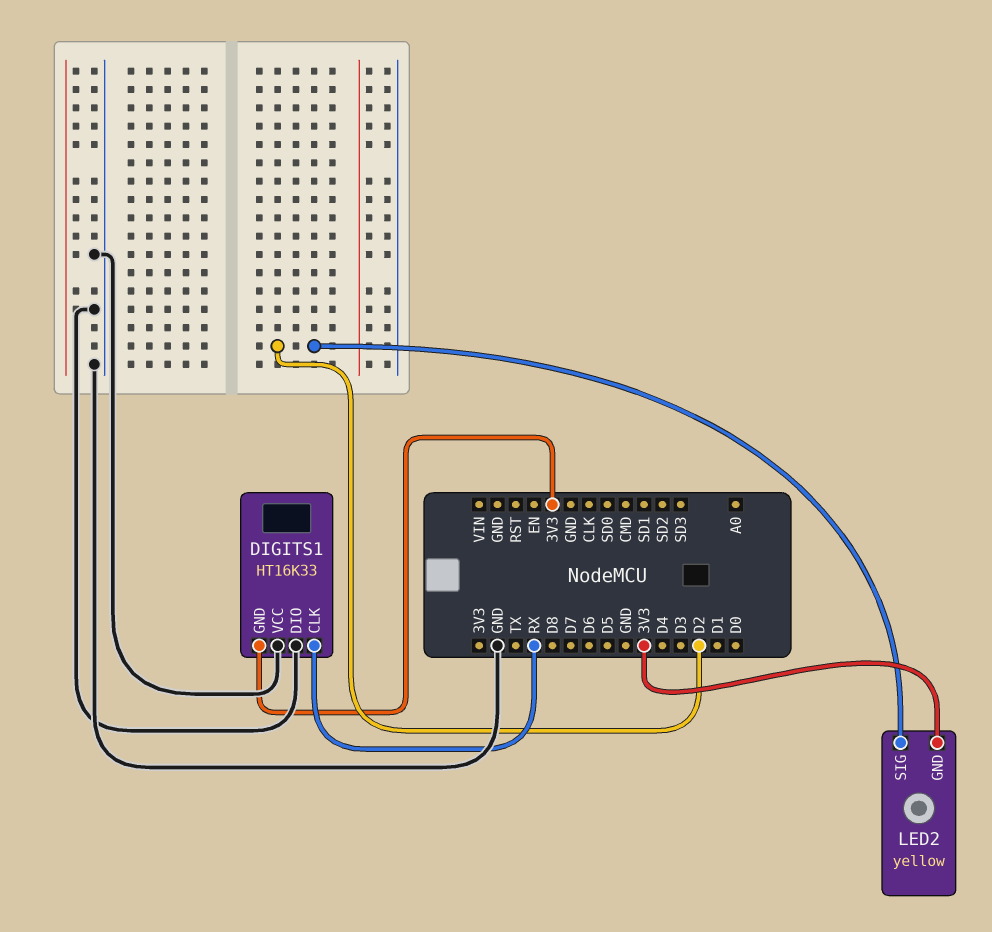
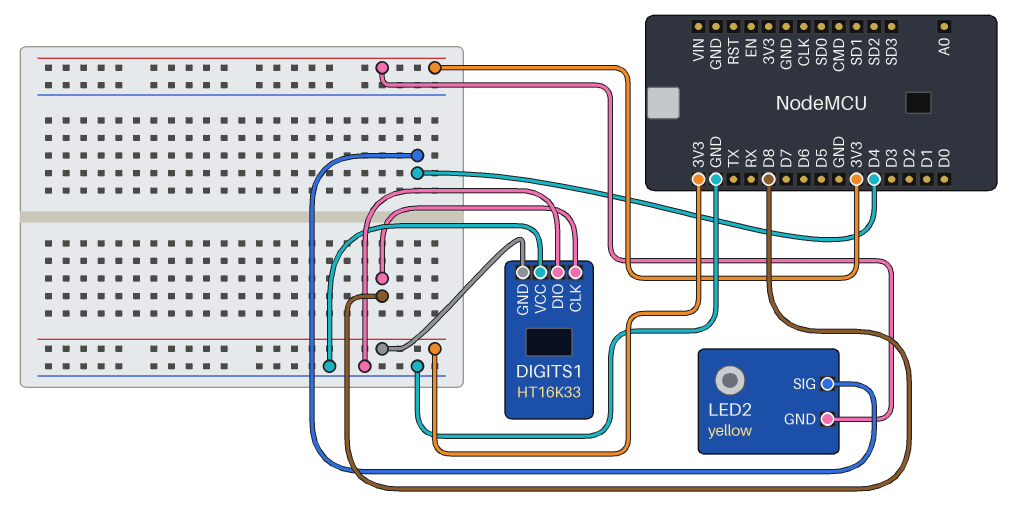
DIGITS1 pin CLK: RX -> D8
LED2 pin SIG: D2 -> D4

